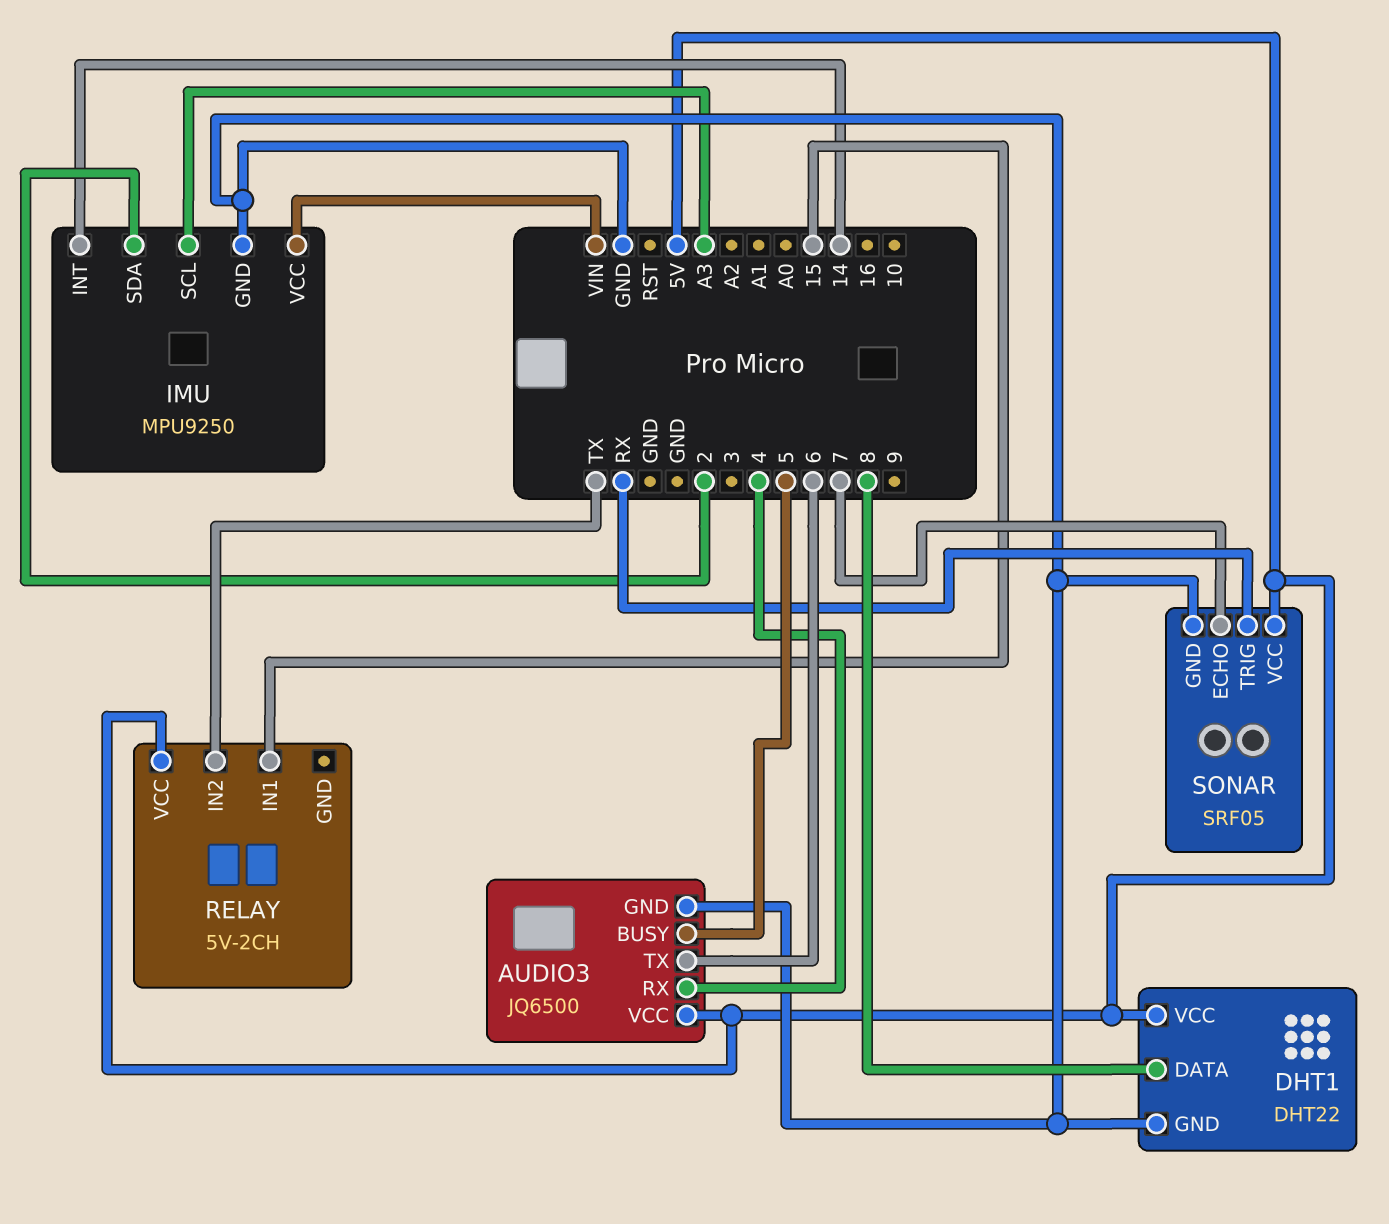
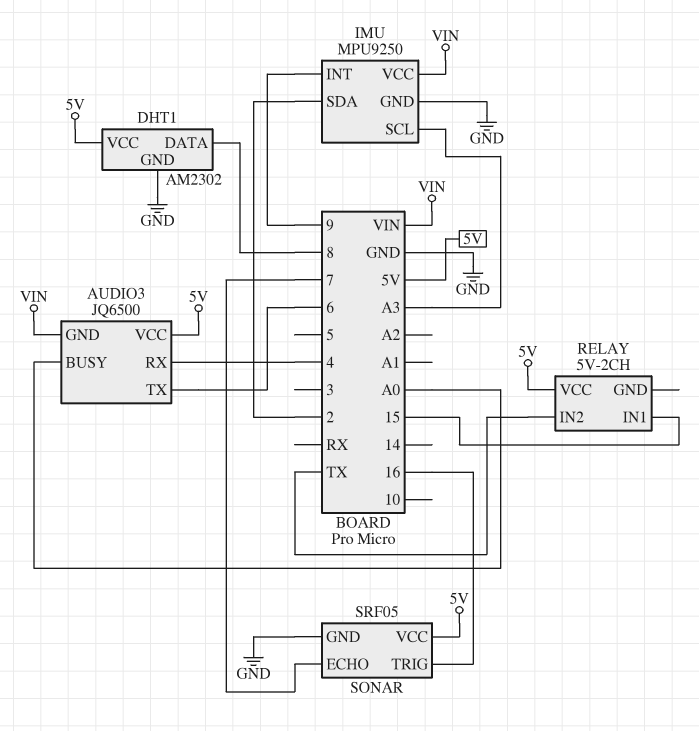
AUDIO3 pin BUSY: 5 -> A0
AUDIO3 pin GND: GND -> VIN
DHT1: DHT22 -> AM2302
IMU pin INT: 14 -> 9
SONAR pin TRIG: RX -> 16

